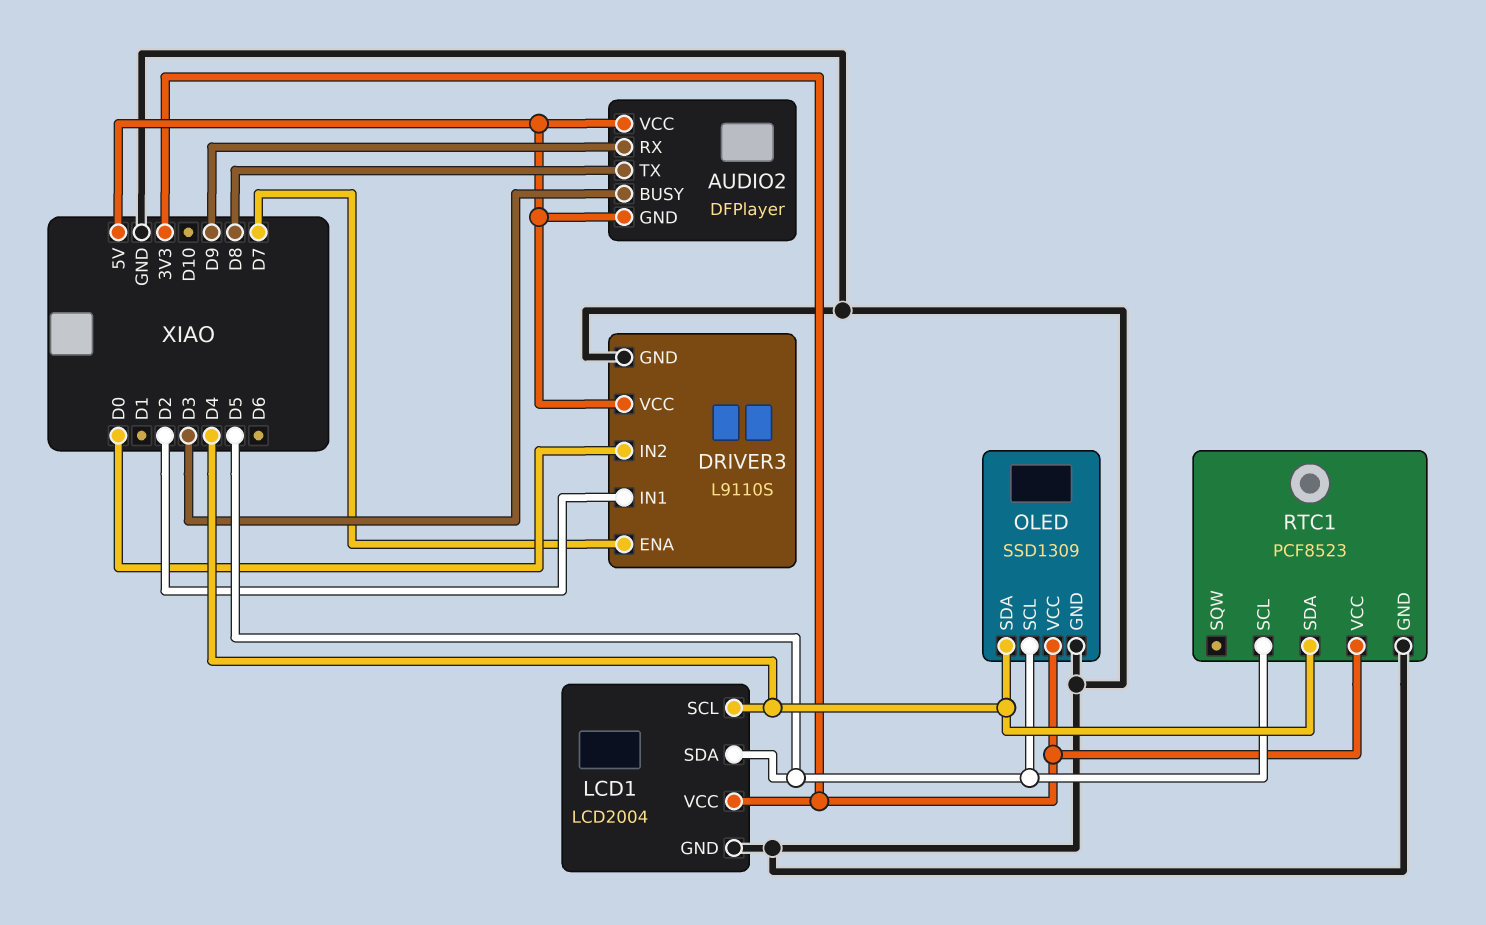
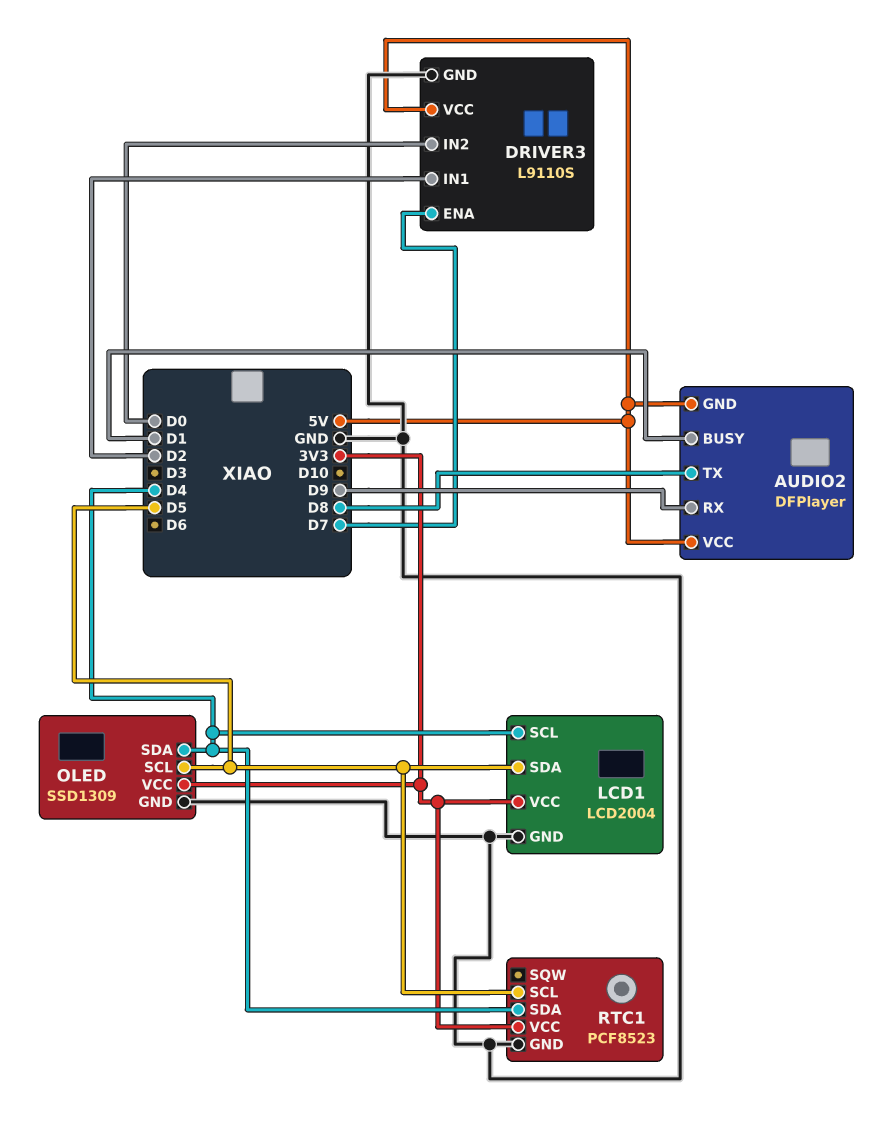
AUDIO2 pin BUSY: D3 -> D1

